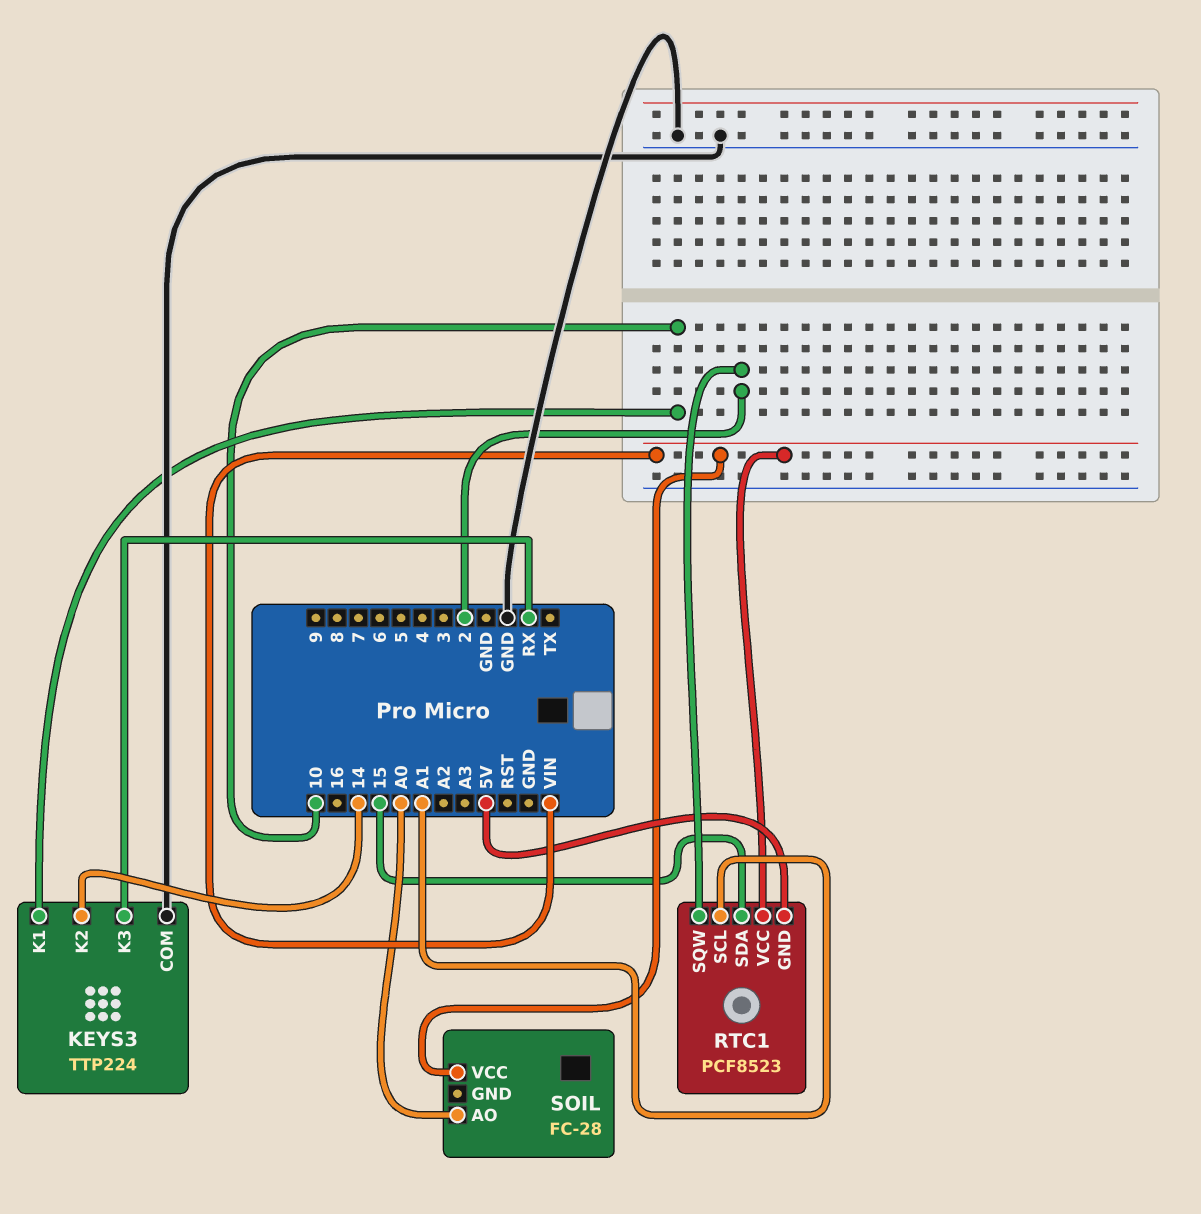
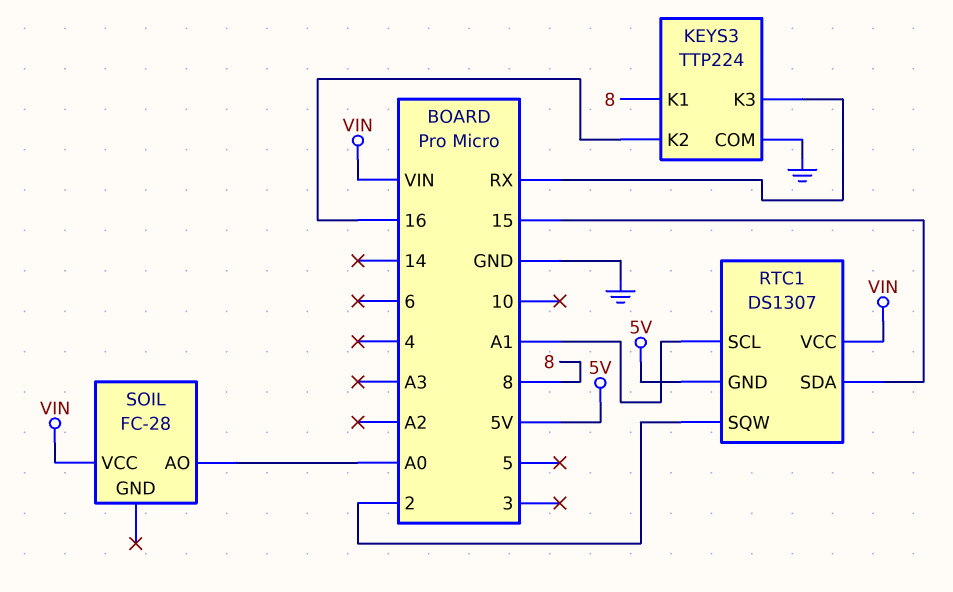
KEYS3 pin K1: 10 -> 8
KEYS3 pin K2: 14 -> 16
RTC1: PCF8523 -> DS1307

